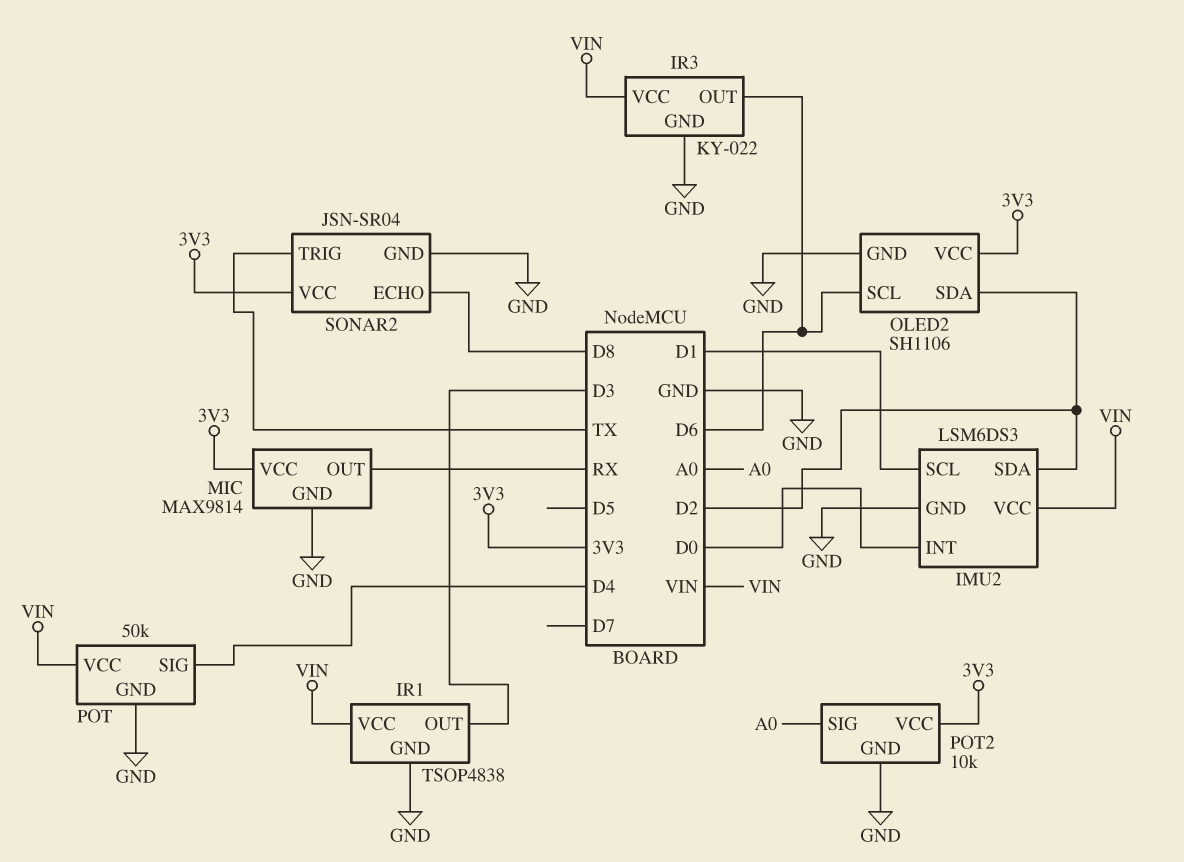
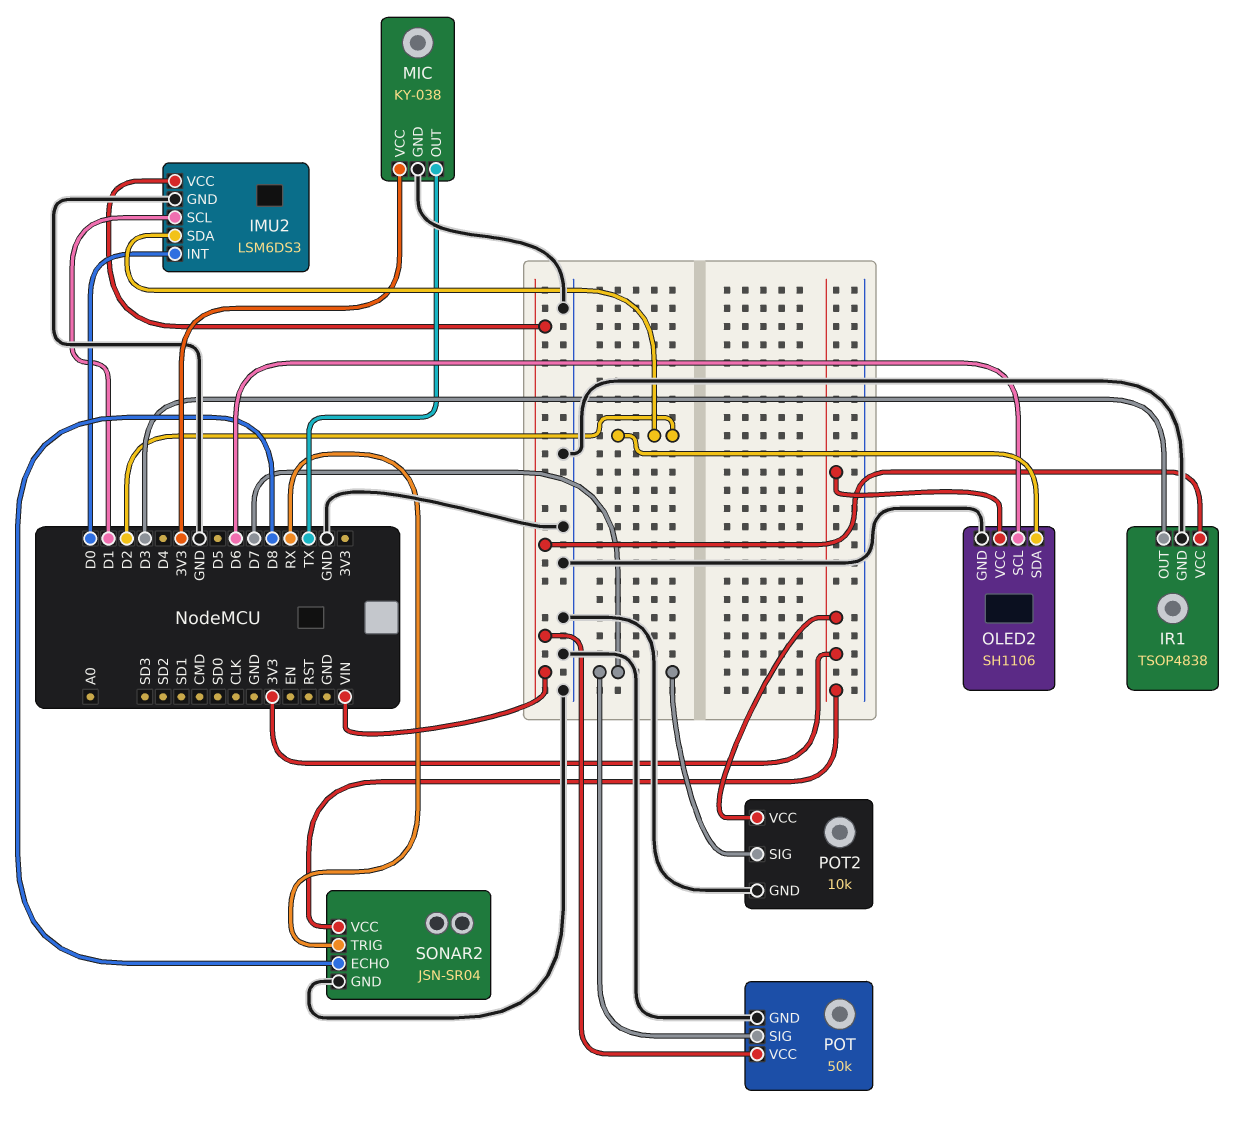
IR3: KY-022 -> none
IR3 pin GND: GND -> none
IR3 pin OUT: D6 -> none
IR3 pin VCC: VIN -> none
MIC: MAX9814 -> KY-038
MIC pin OUT: RX -> TX
POT pin SIG: D4 -> D7
POT2 pin SIG: A0 -> D7
SONAR2 pin TRIG: TX -> RX

